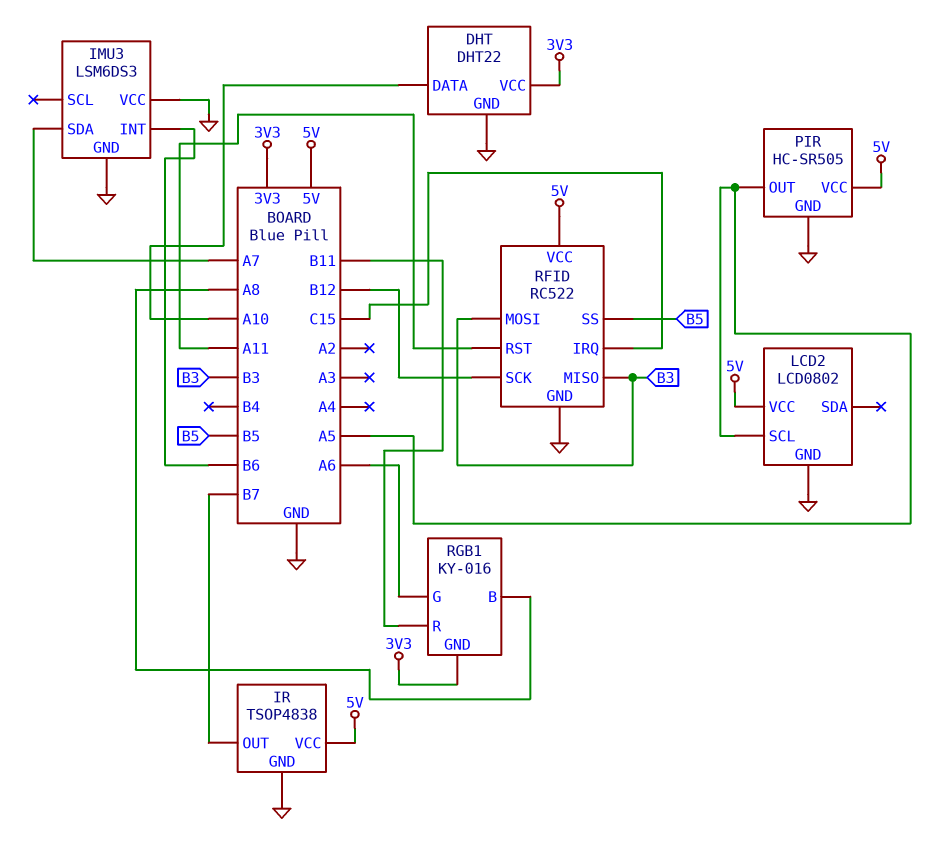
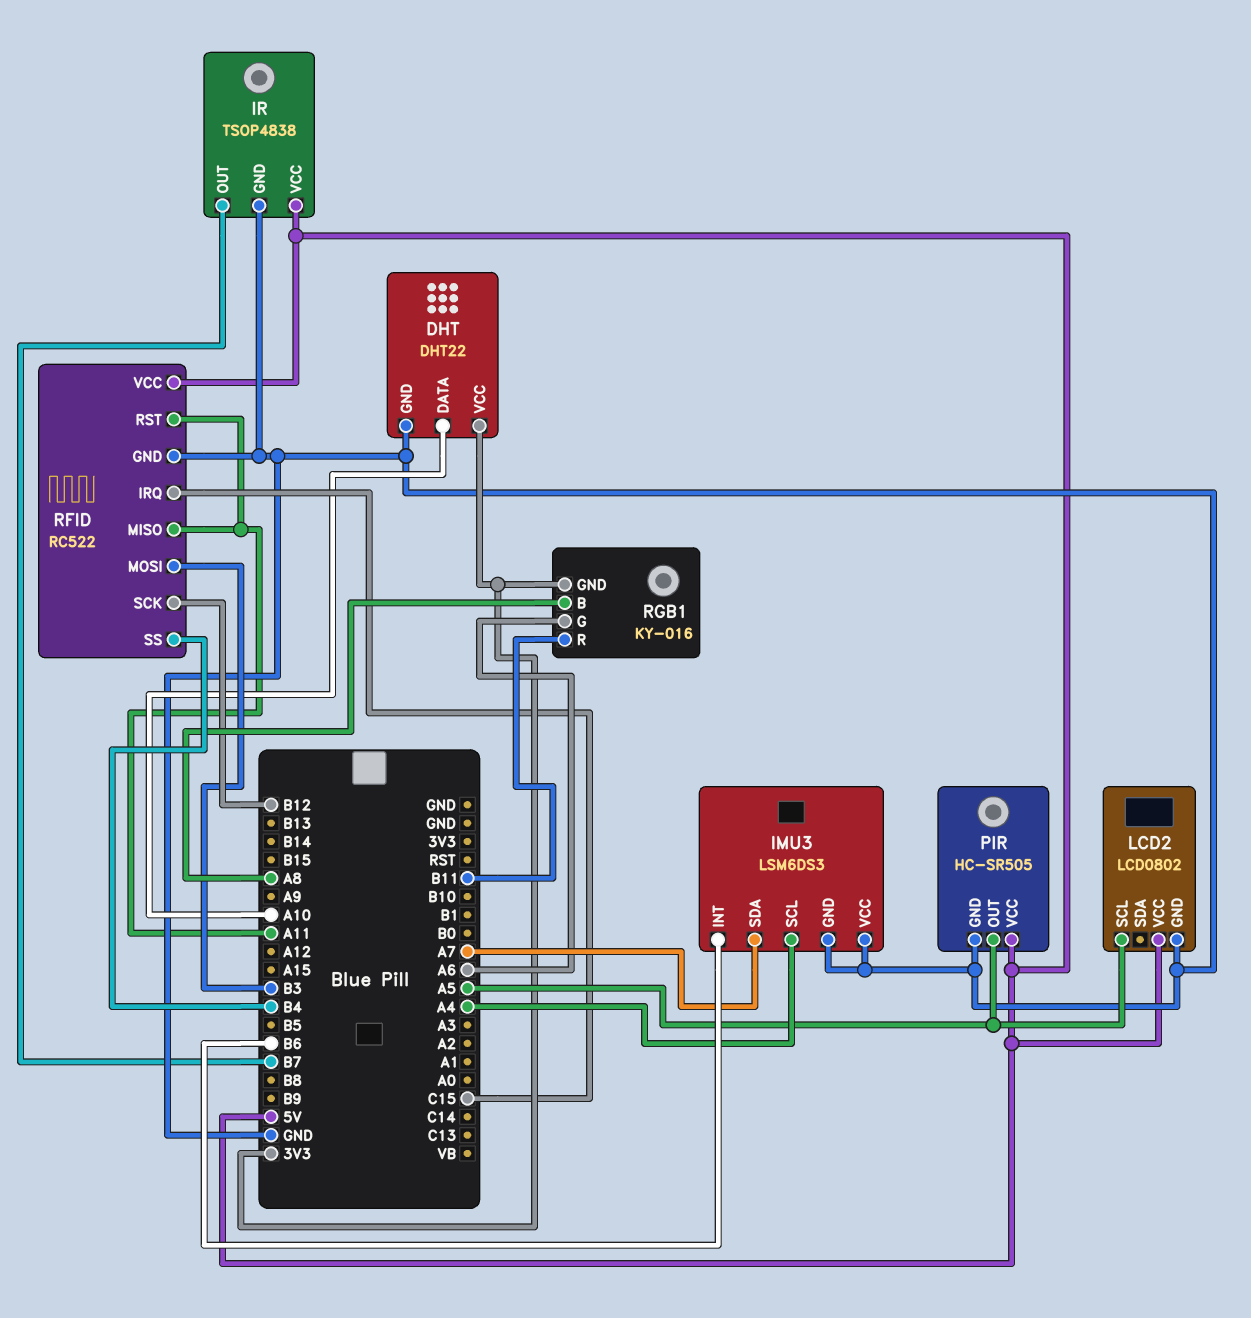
IMU3 pin SCL: none -> A4
RFID pin MISO: B3 -> A11
RFID pin SS: B5 -> B4

